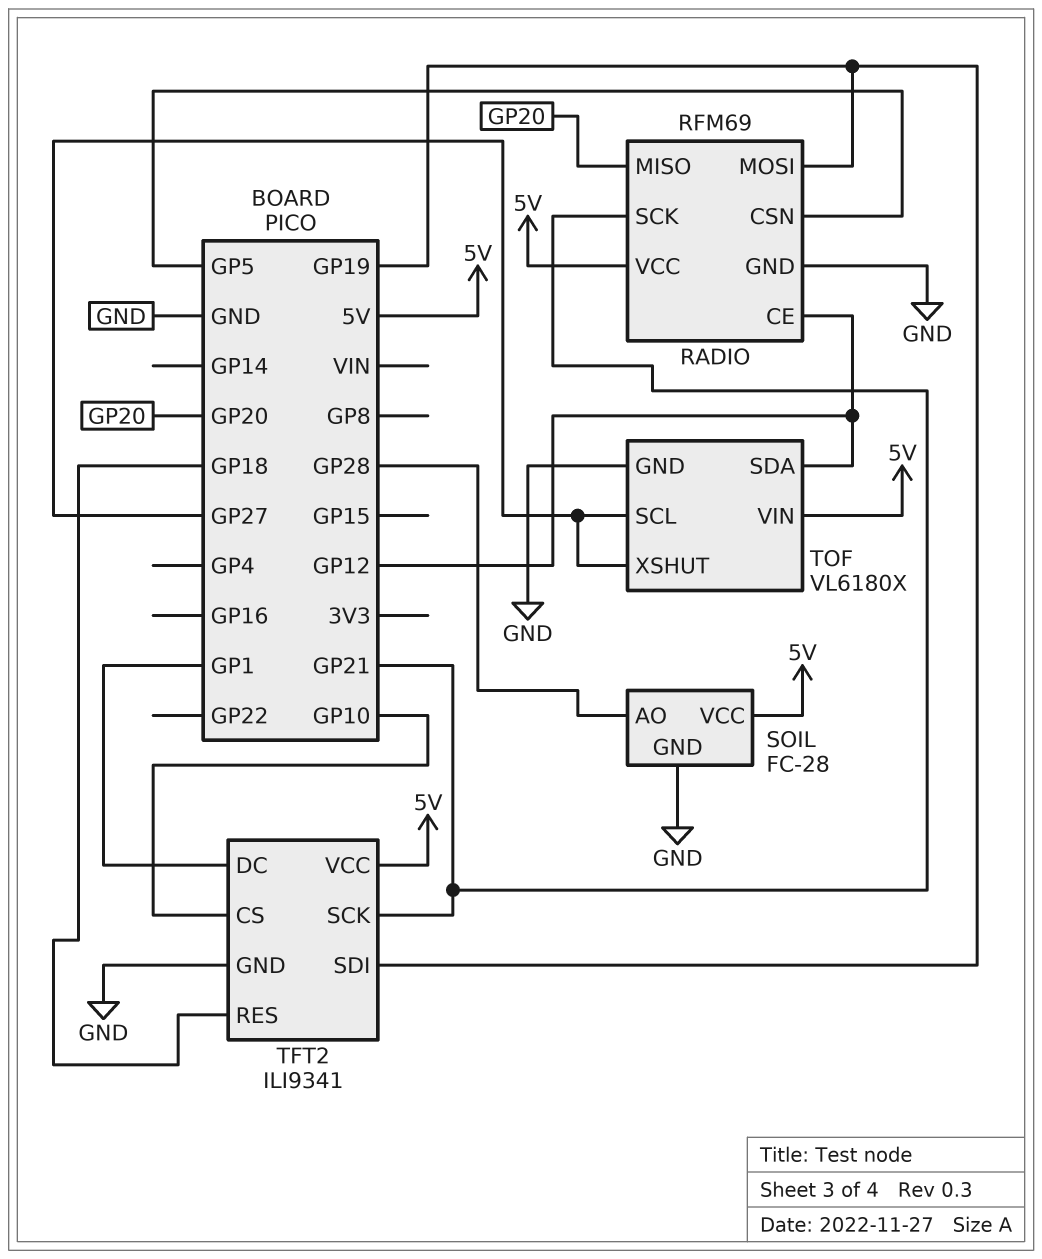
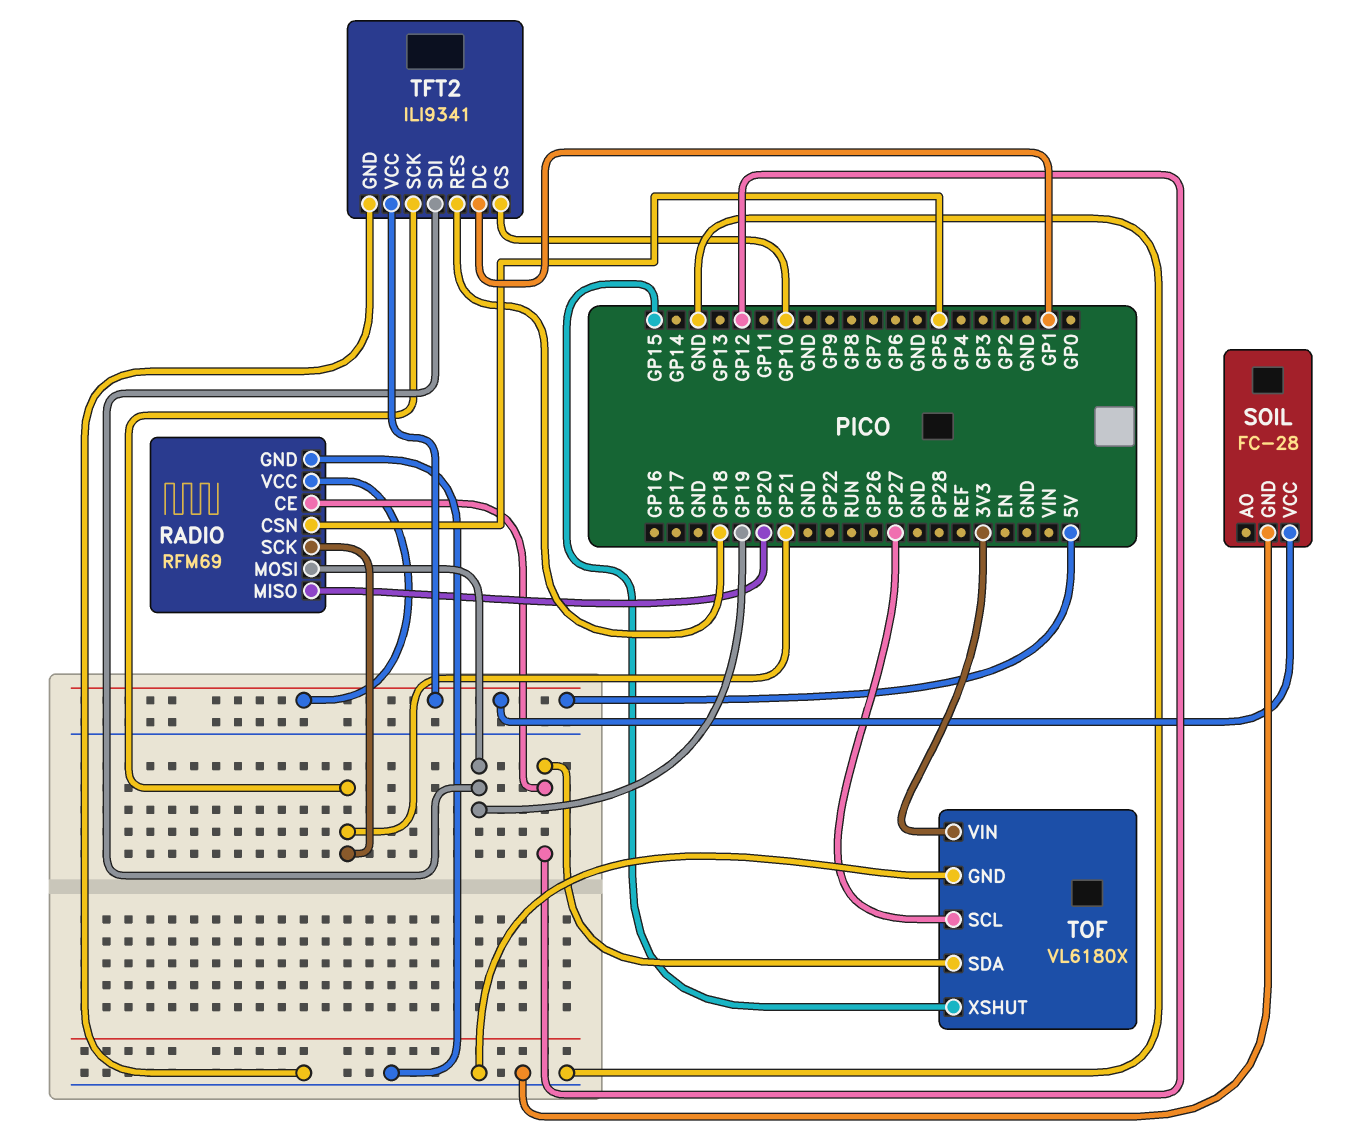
SOIL pin AO: GP28 -> none
TOF pin VIN: 5V -> 3V3
TOF pin XSHUT: GP27 -> GP15

